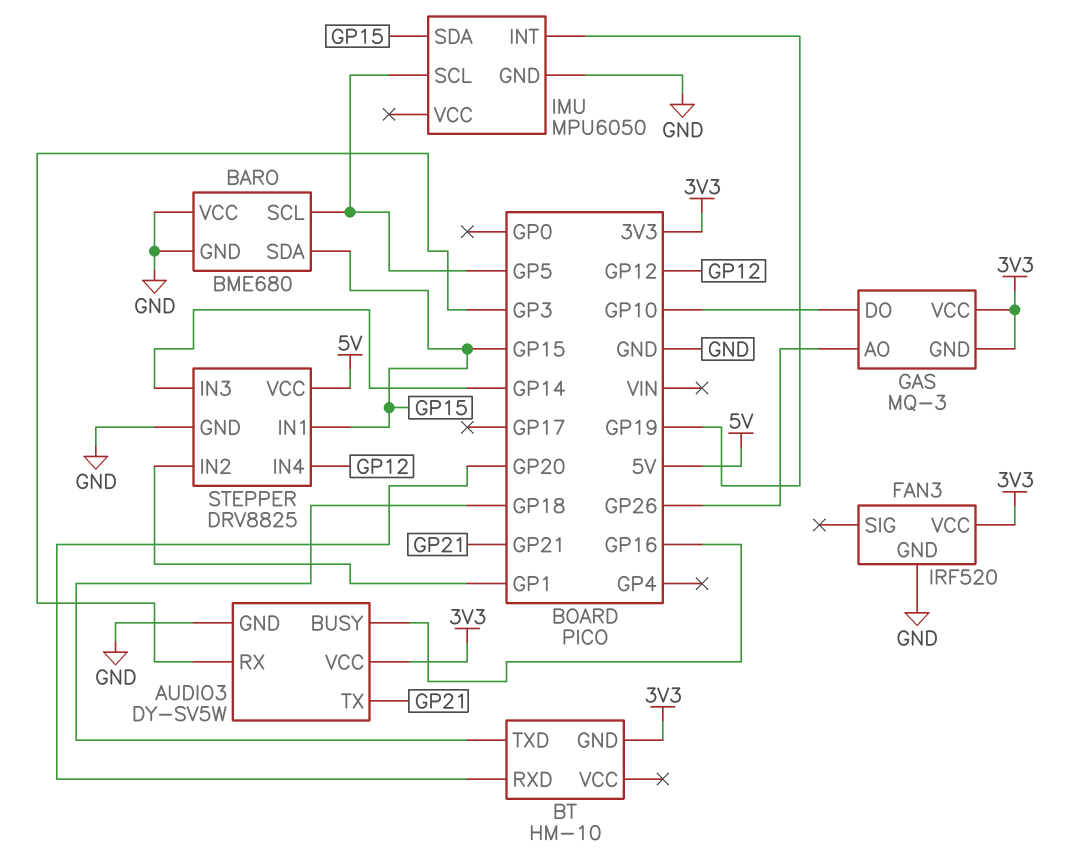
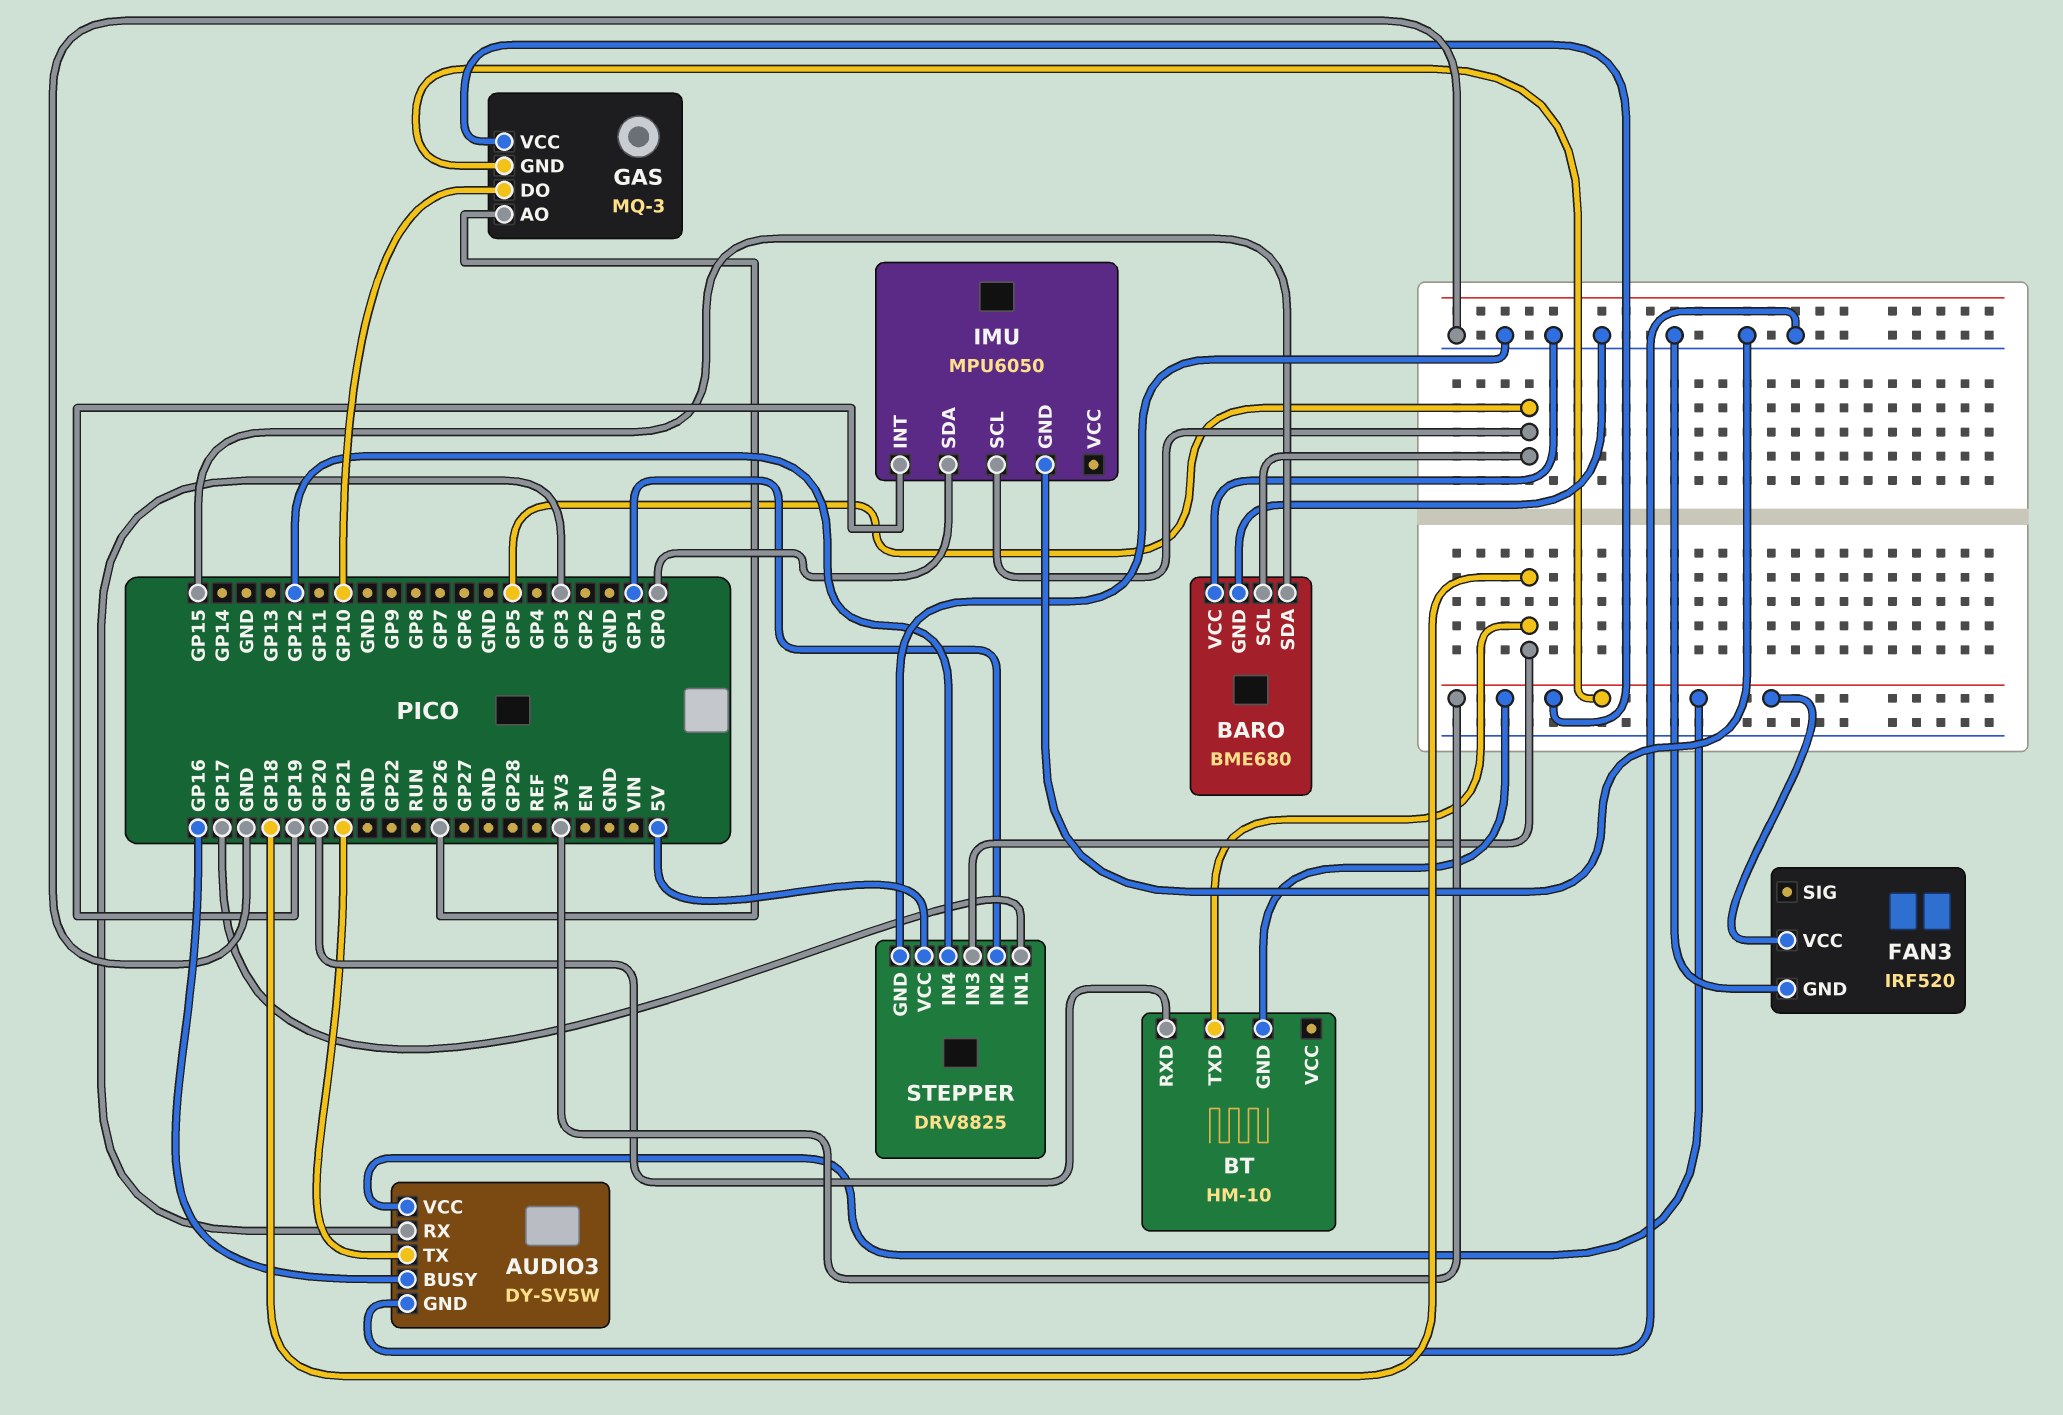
IMU pin SDA: GP15 -> GP0
STEPPER pin IN1: GP15 -> GP17
STEPPER pin IN3: GP14 -> GP18

